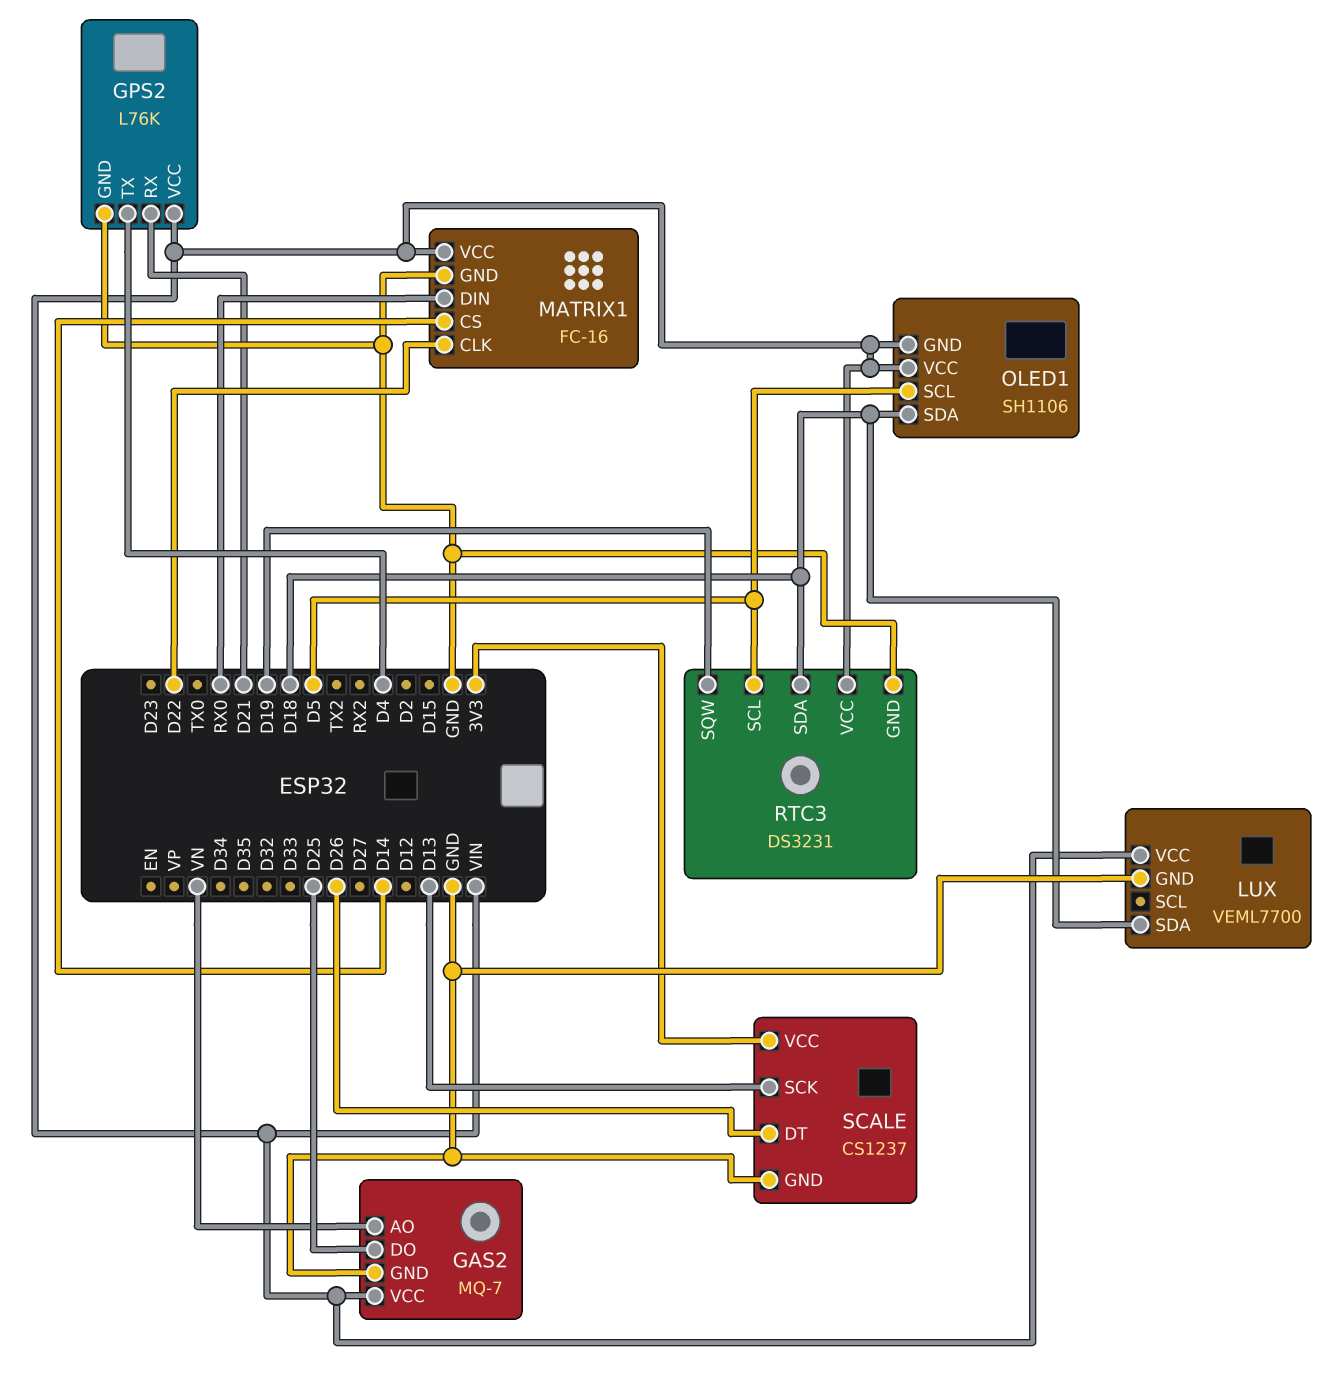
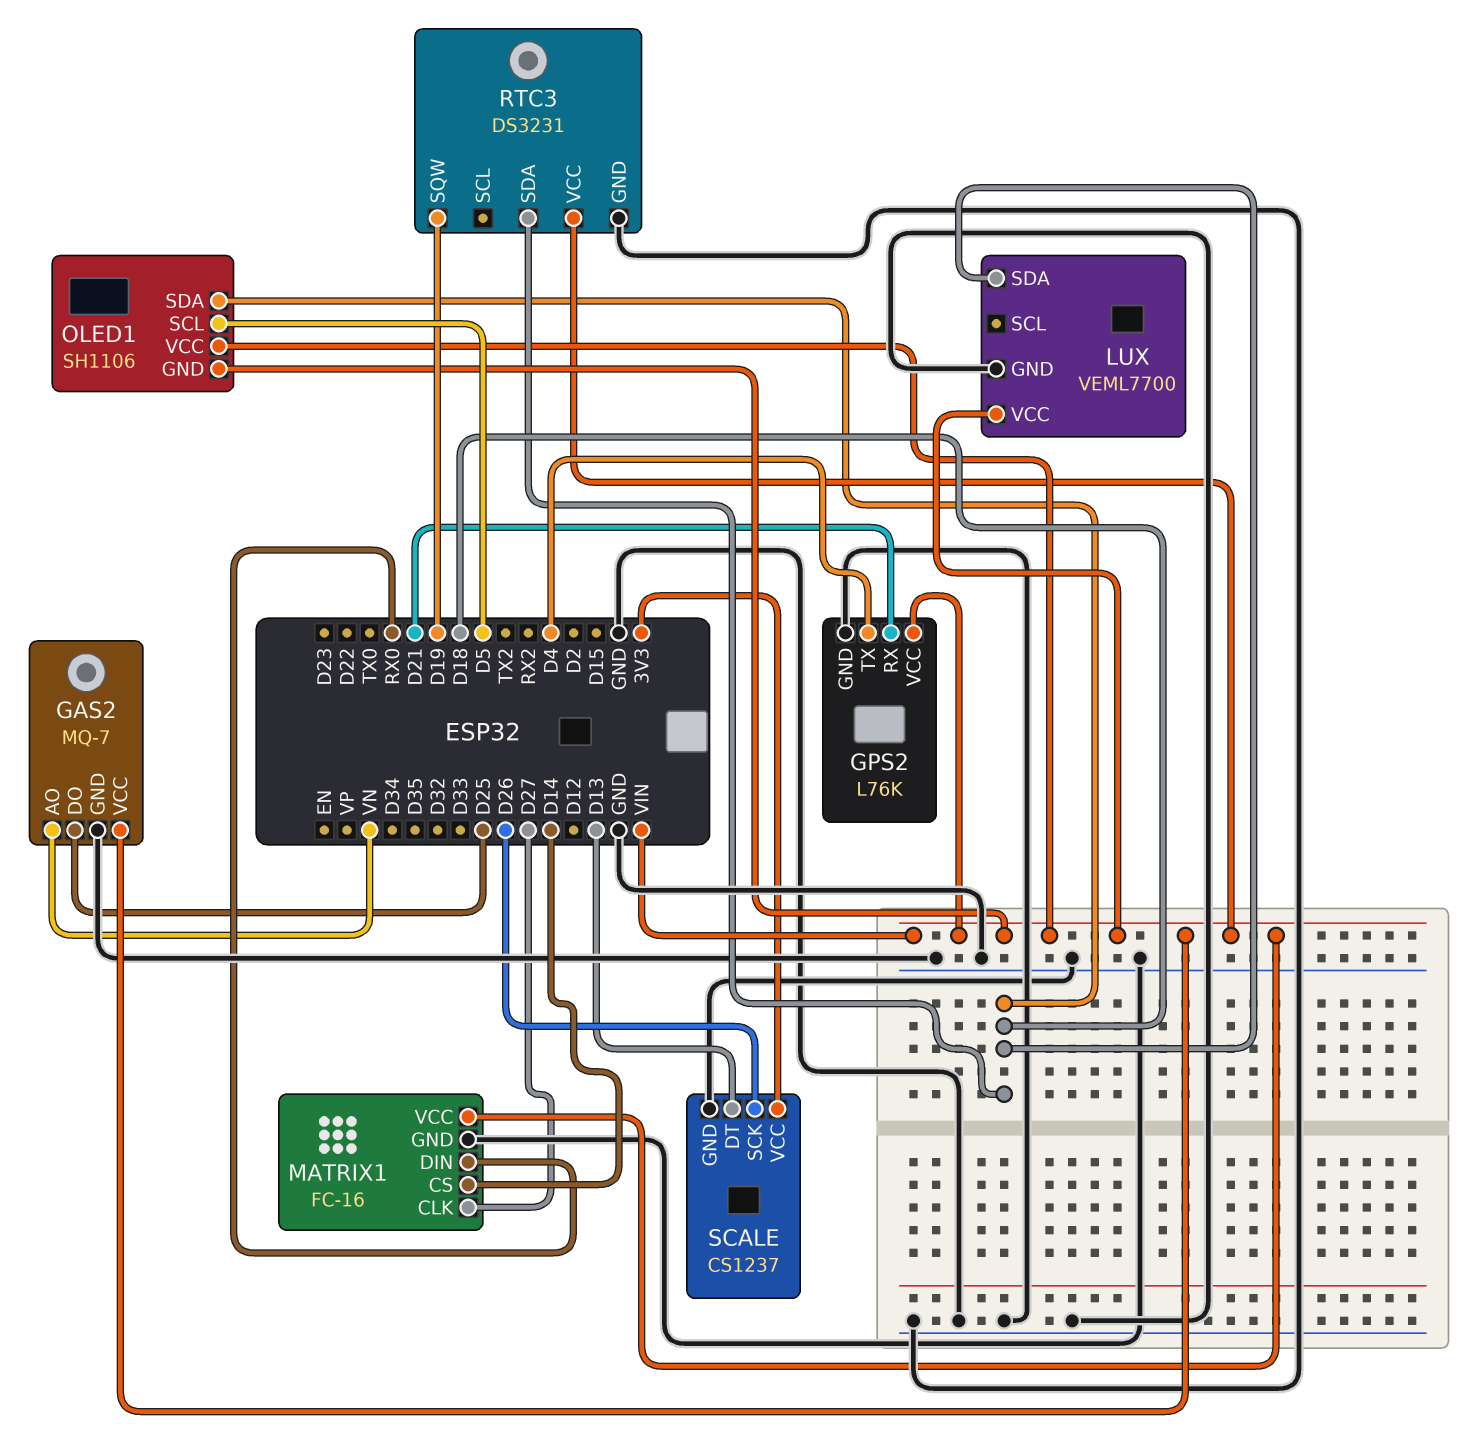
MATRIX1 pin CLK: D22 -> D27
RTC3 pin SCL: D5 -> none
SCALE pin DT: D26 -> D13
SCALE pin SCK: D13 -> D26

